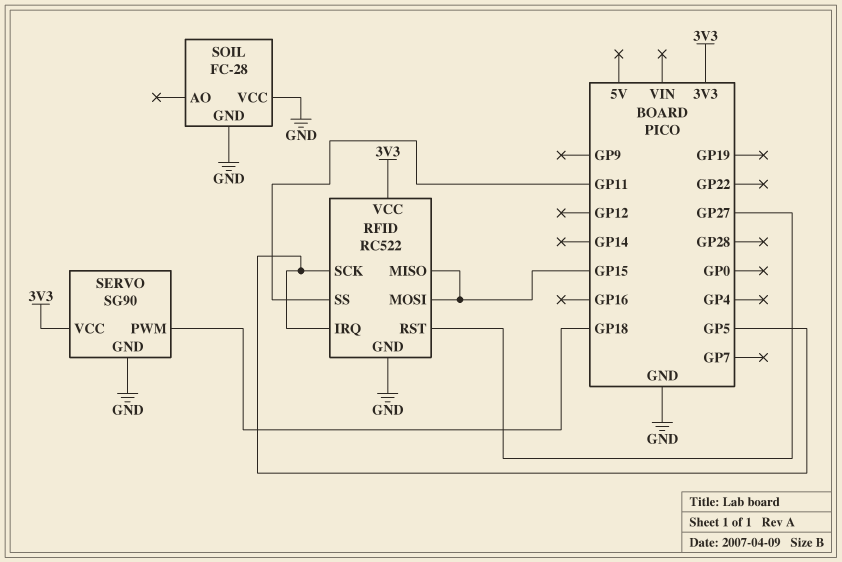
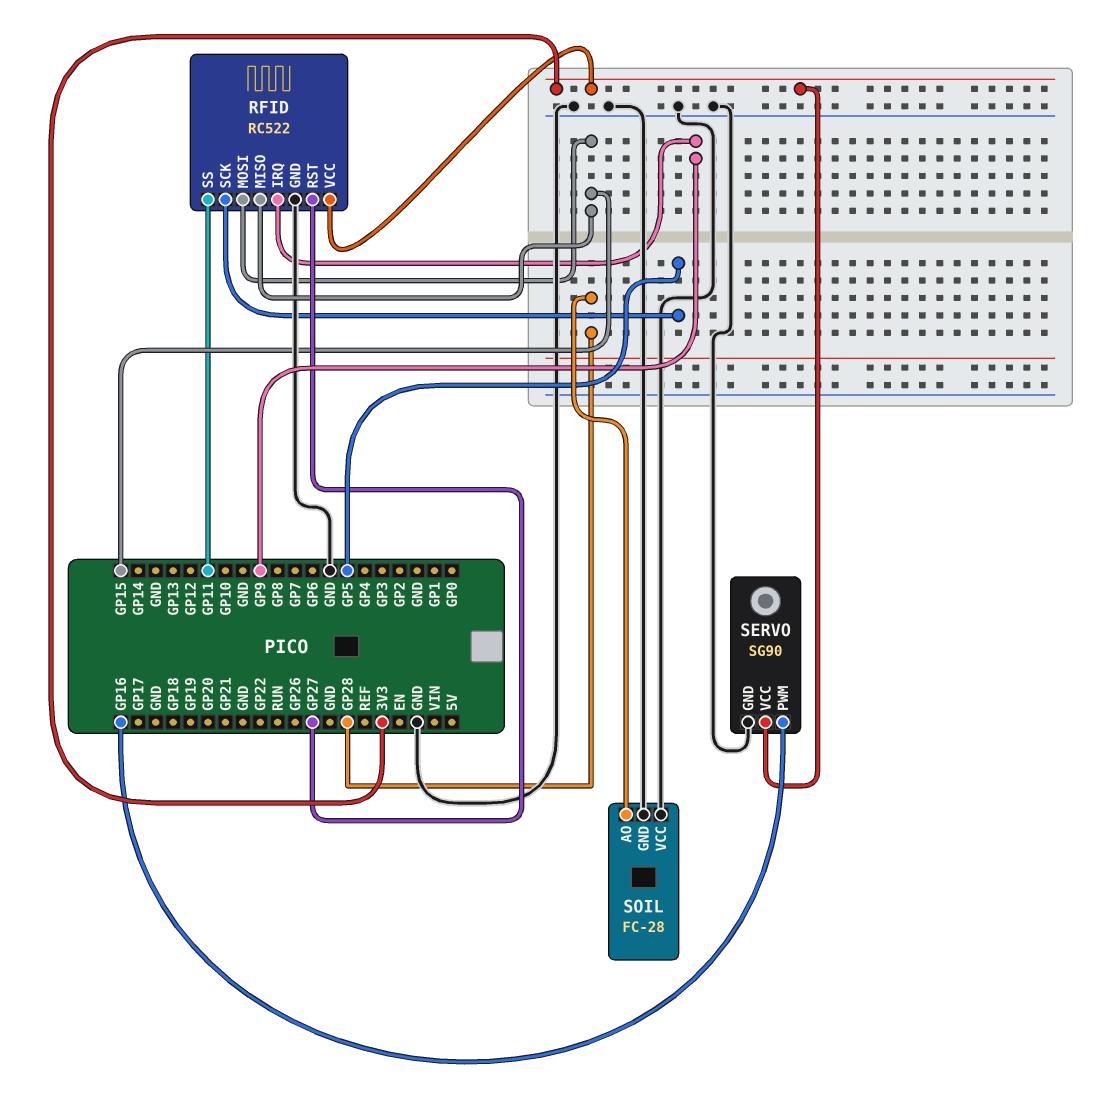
RFID pin IRQ: GP5 -> GP9
SERVO pin PWM: GP18 -> GP16
SOIL pin AO: none -> GP28

